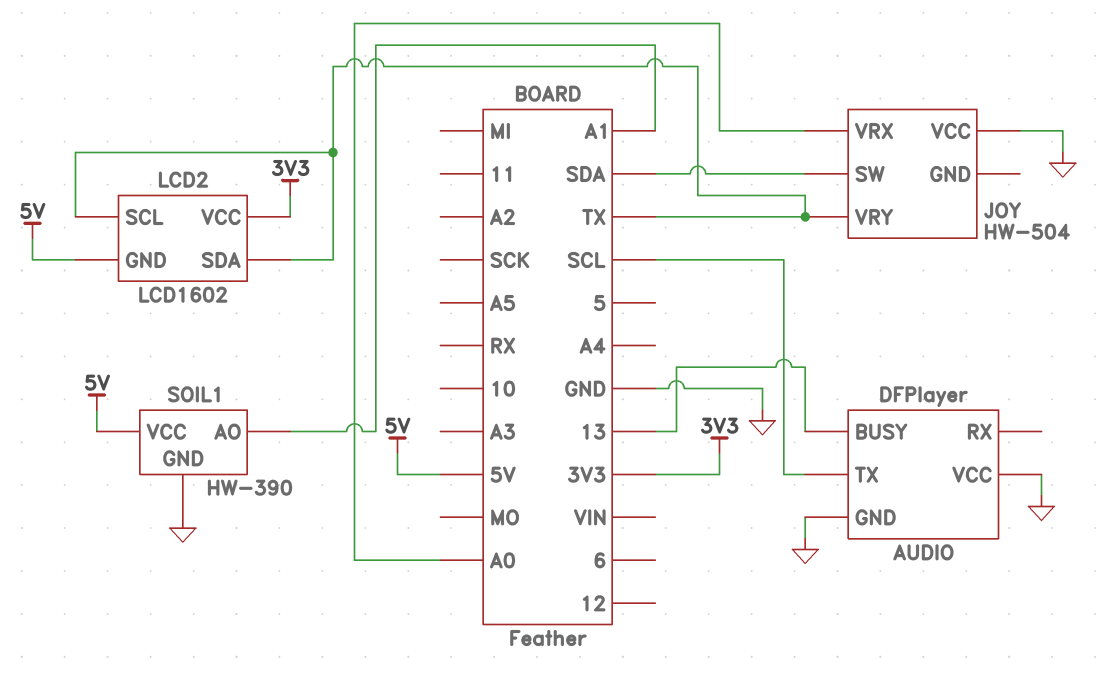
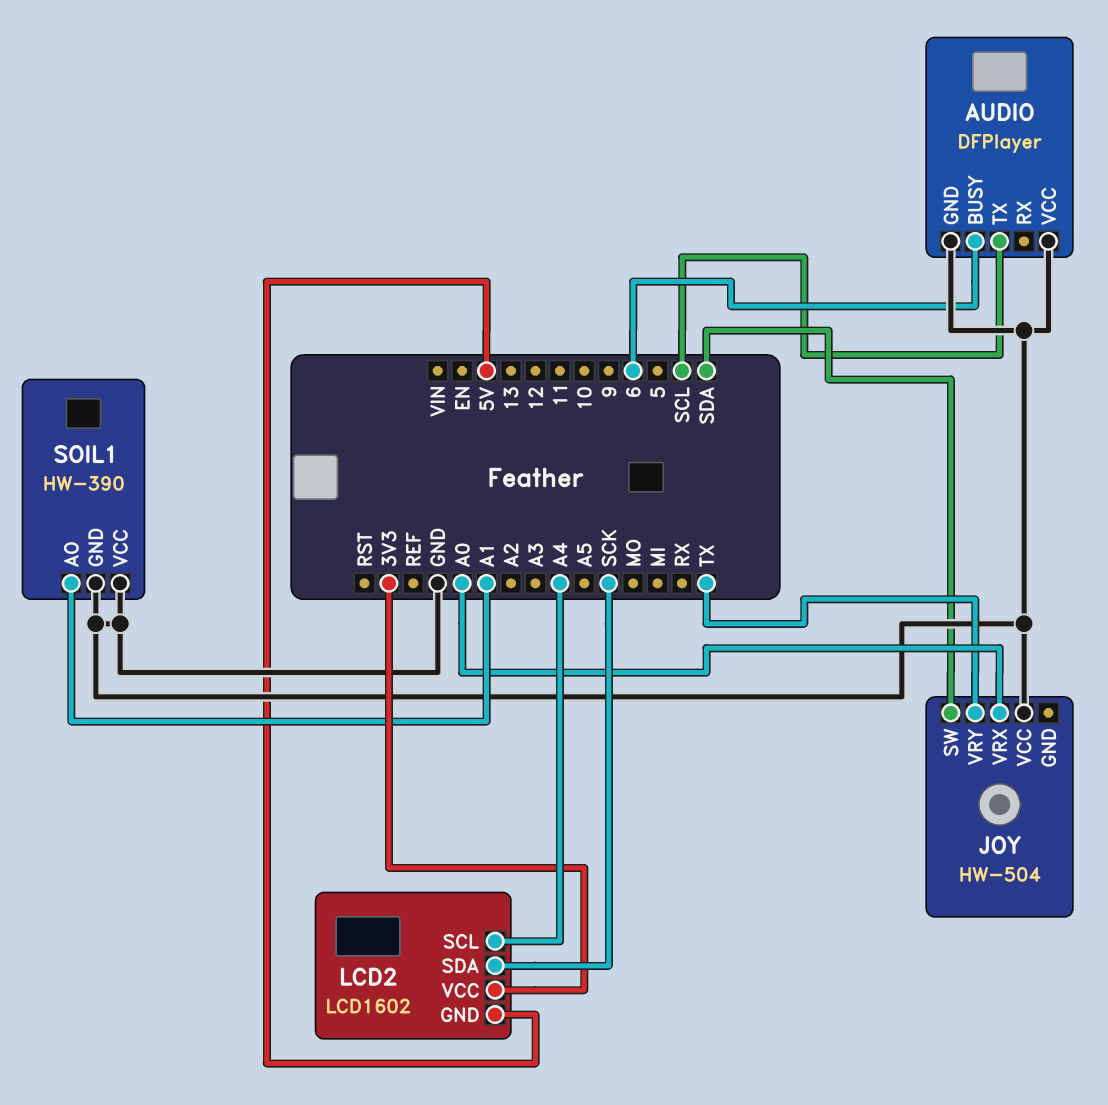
AUDIO pin BUSY: 13 -> 6
LCD2 pin SCL: TX -> A4
LCD2 pin SDA: TX -> SCK
SOIL1 pin VCC: 5V -> GND

